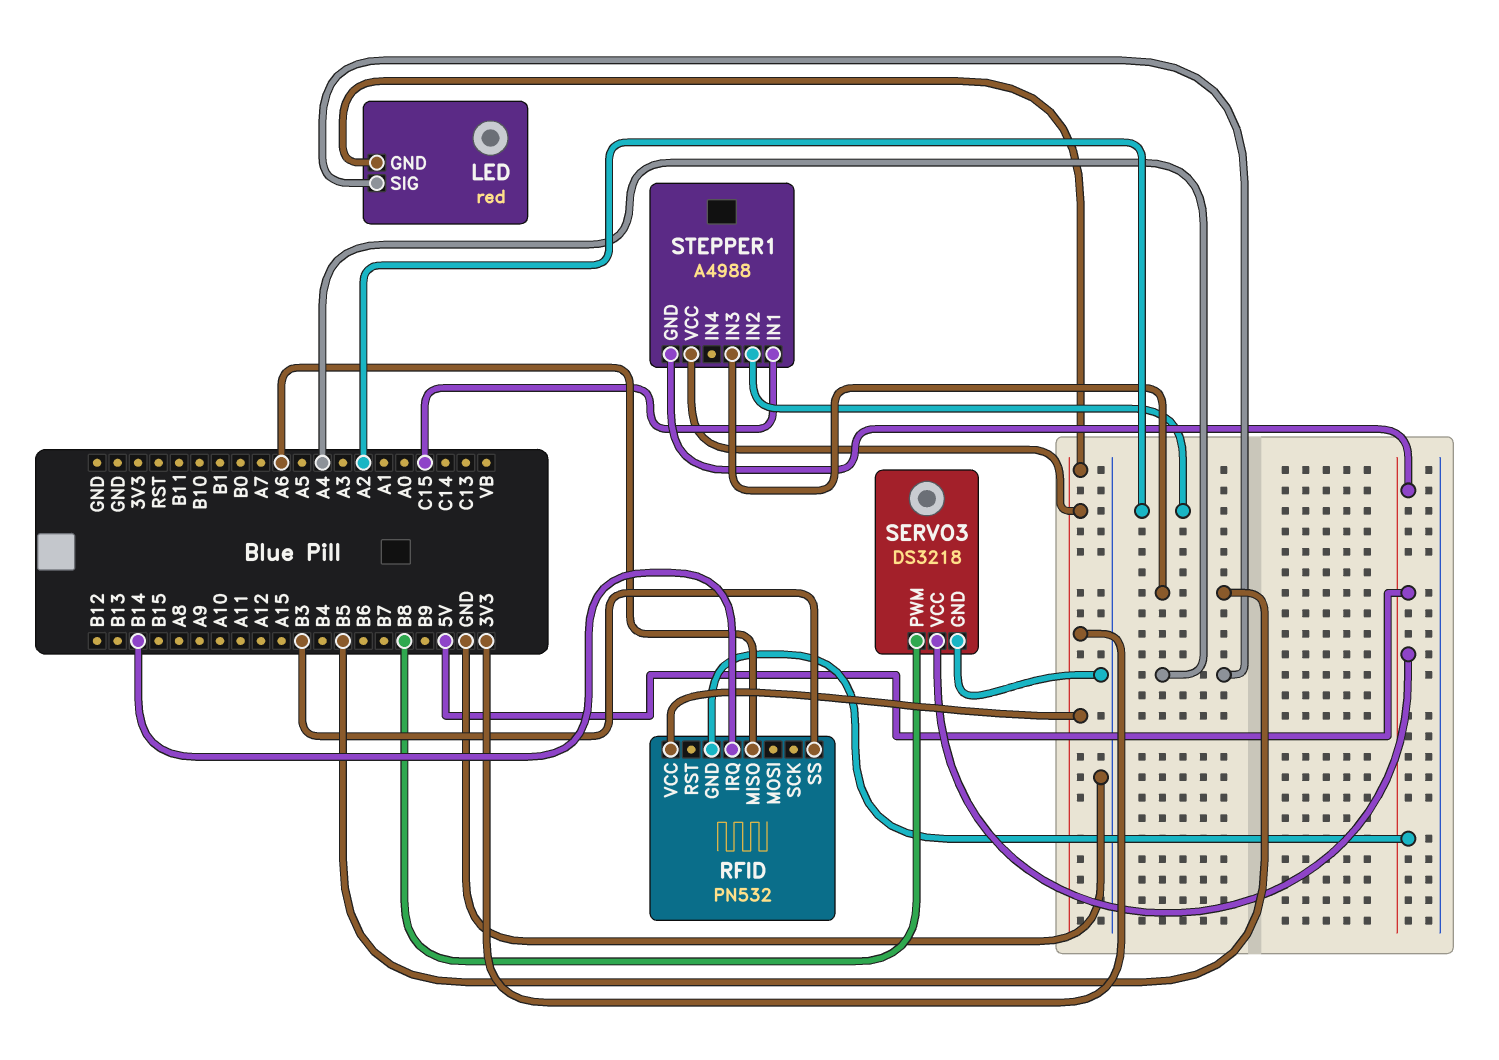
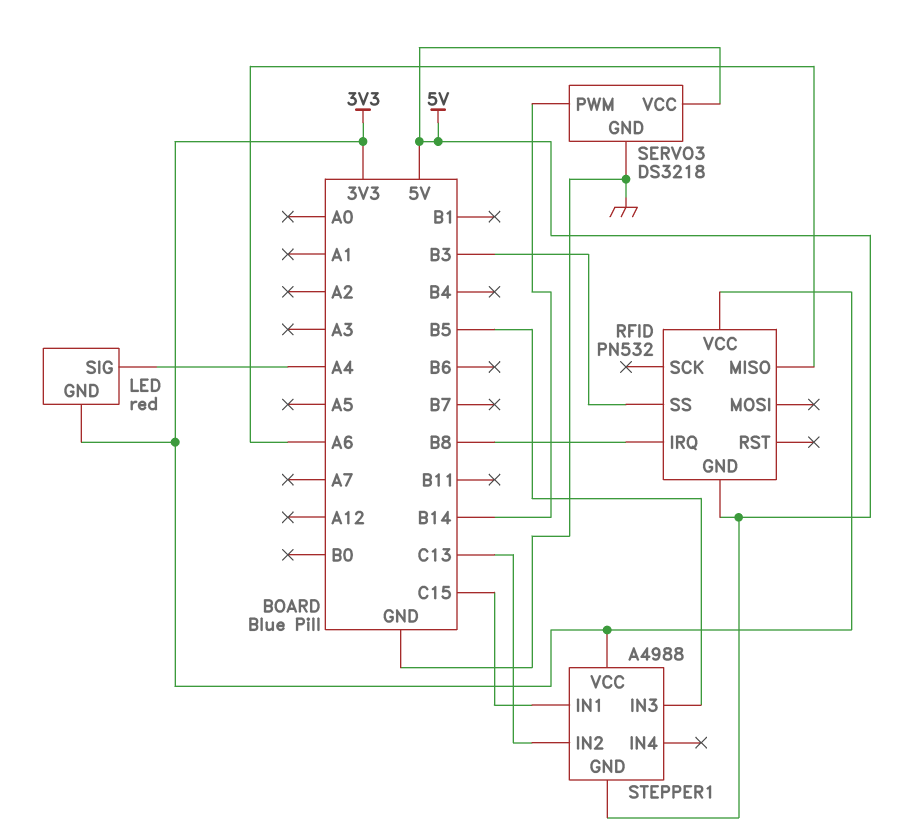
RFID pin IRQ: B14 -> B8
SERVO3 pin PWM: B8 -> B14
STEPPER1 pin IN2: A2 -> C13

